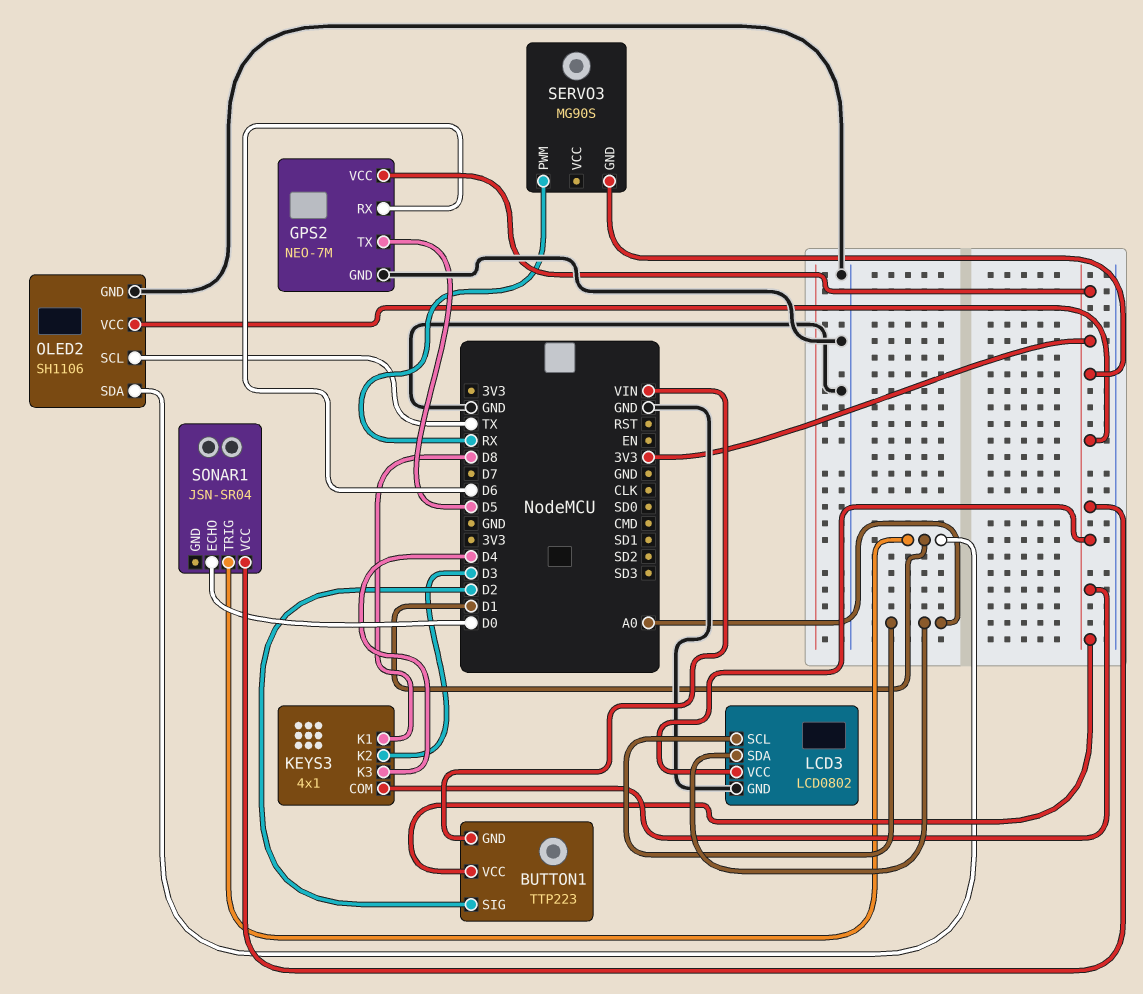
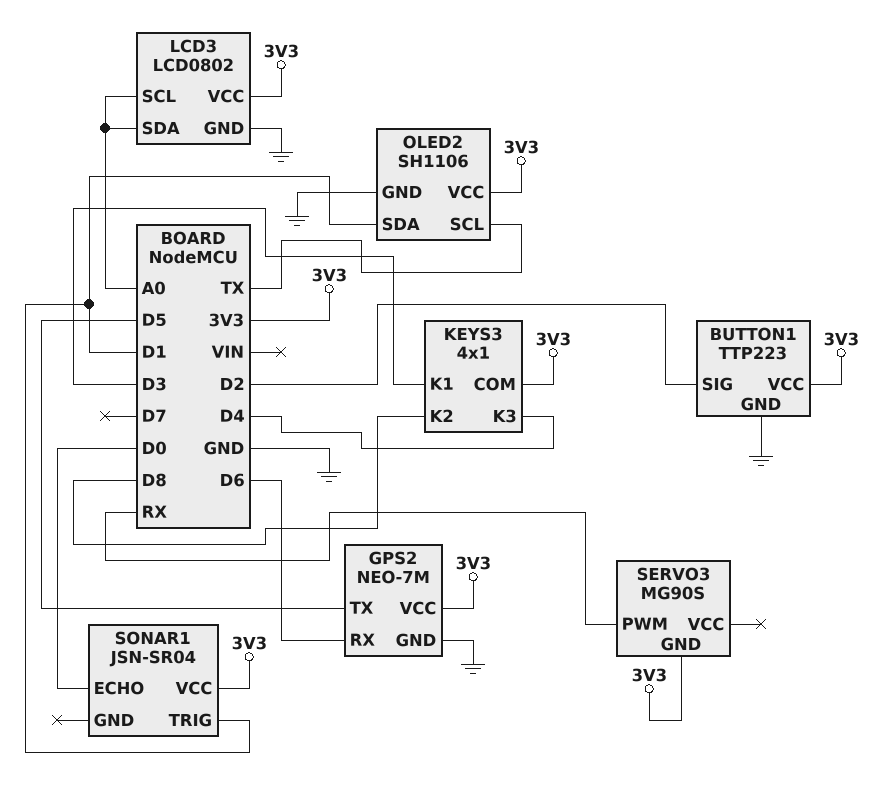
BUTTON1 pin GND: VIN -> GND
KEYS3 pin K1: D8 -> D3
KEYS3 pin K2: D3 -> D8

